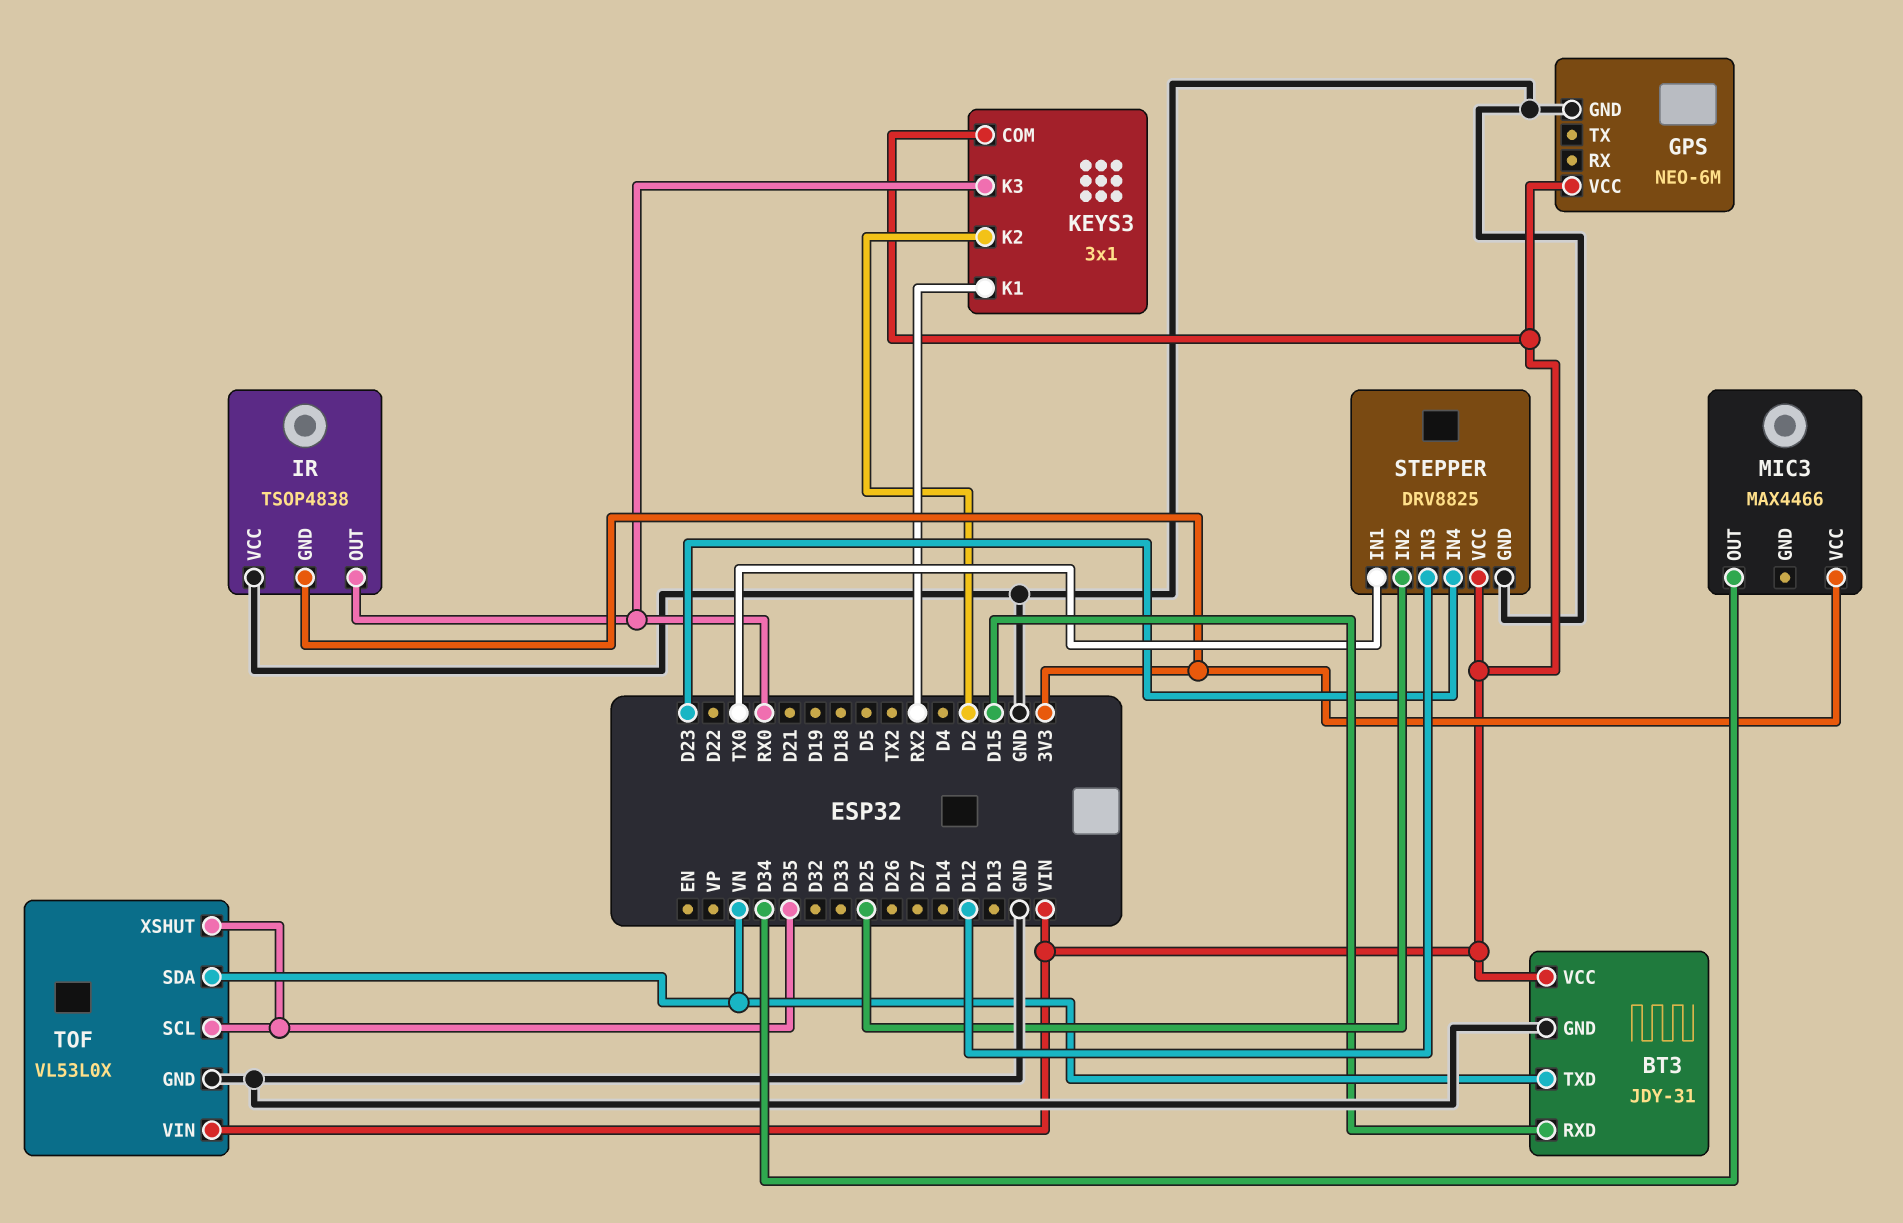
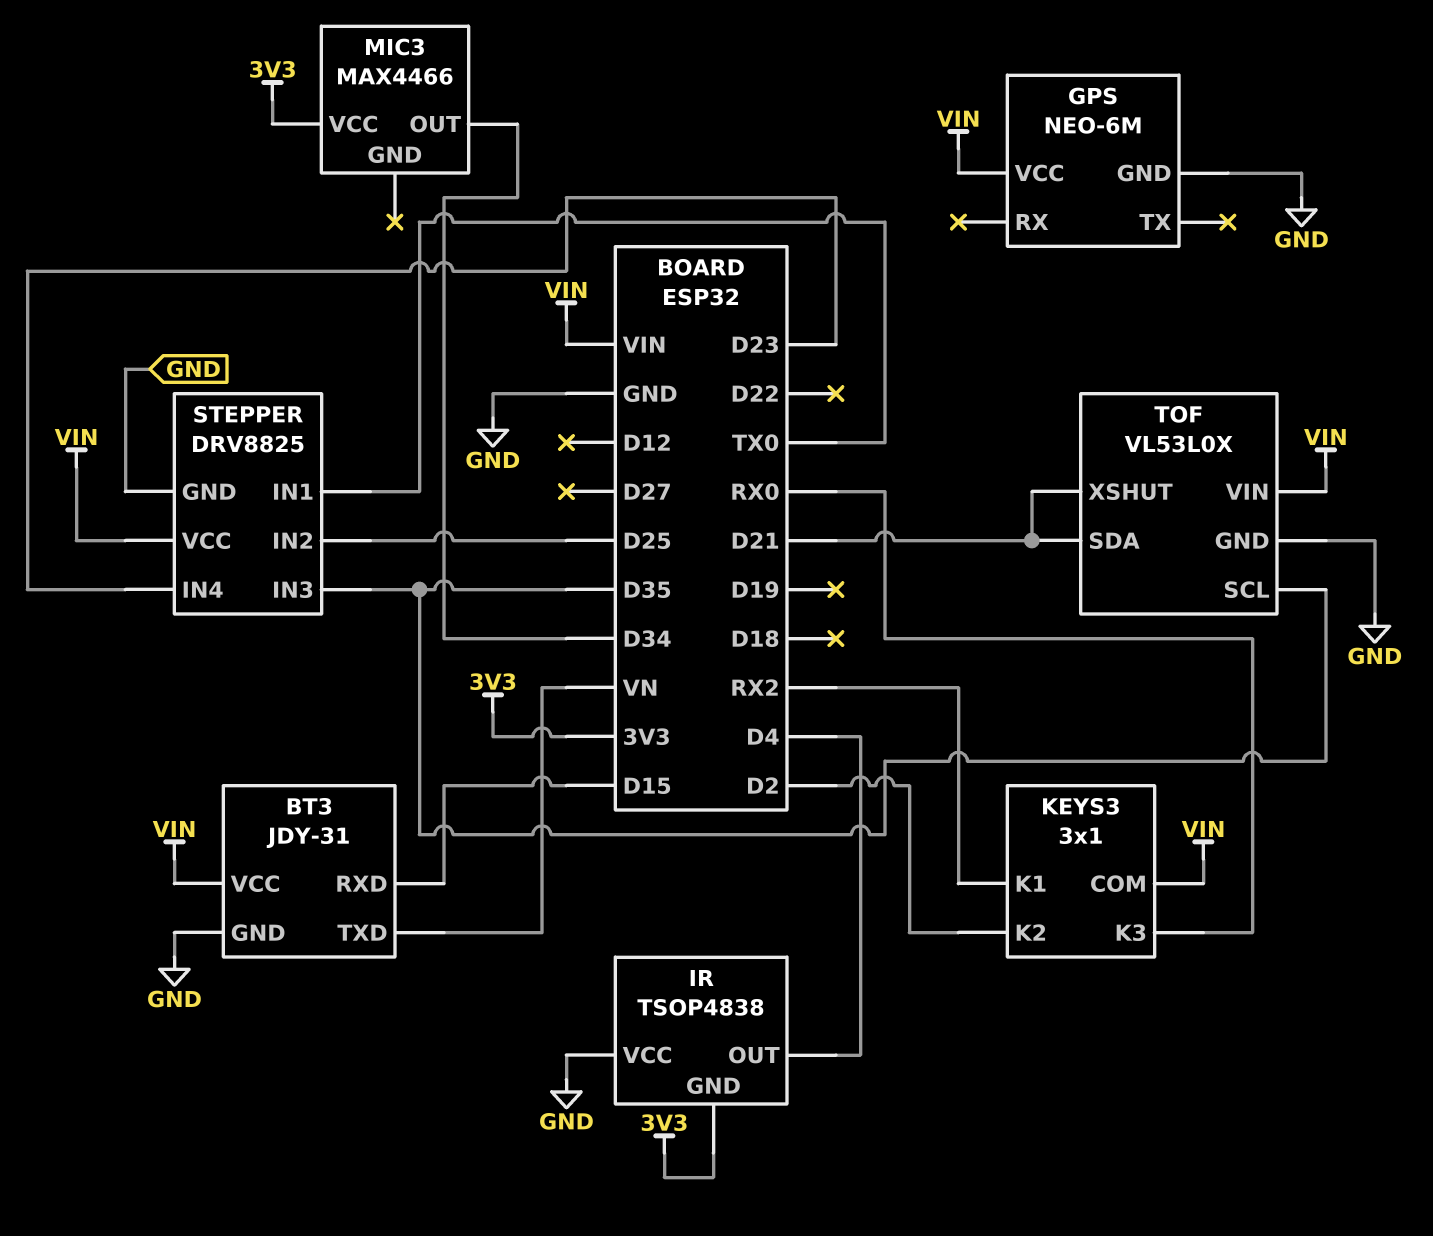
IR pin OUT: RX0 -> D4
STEPPER pin IN3: D12 -> D35
TOF pin SDA: VN -> D21
TOF pin XSHUT: D35 -> D21

